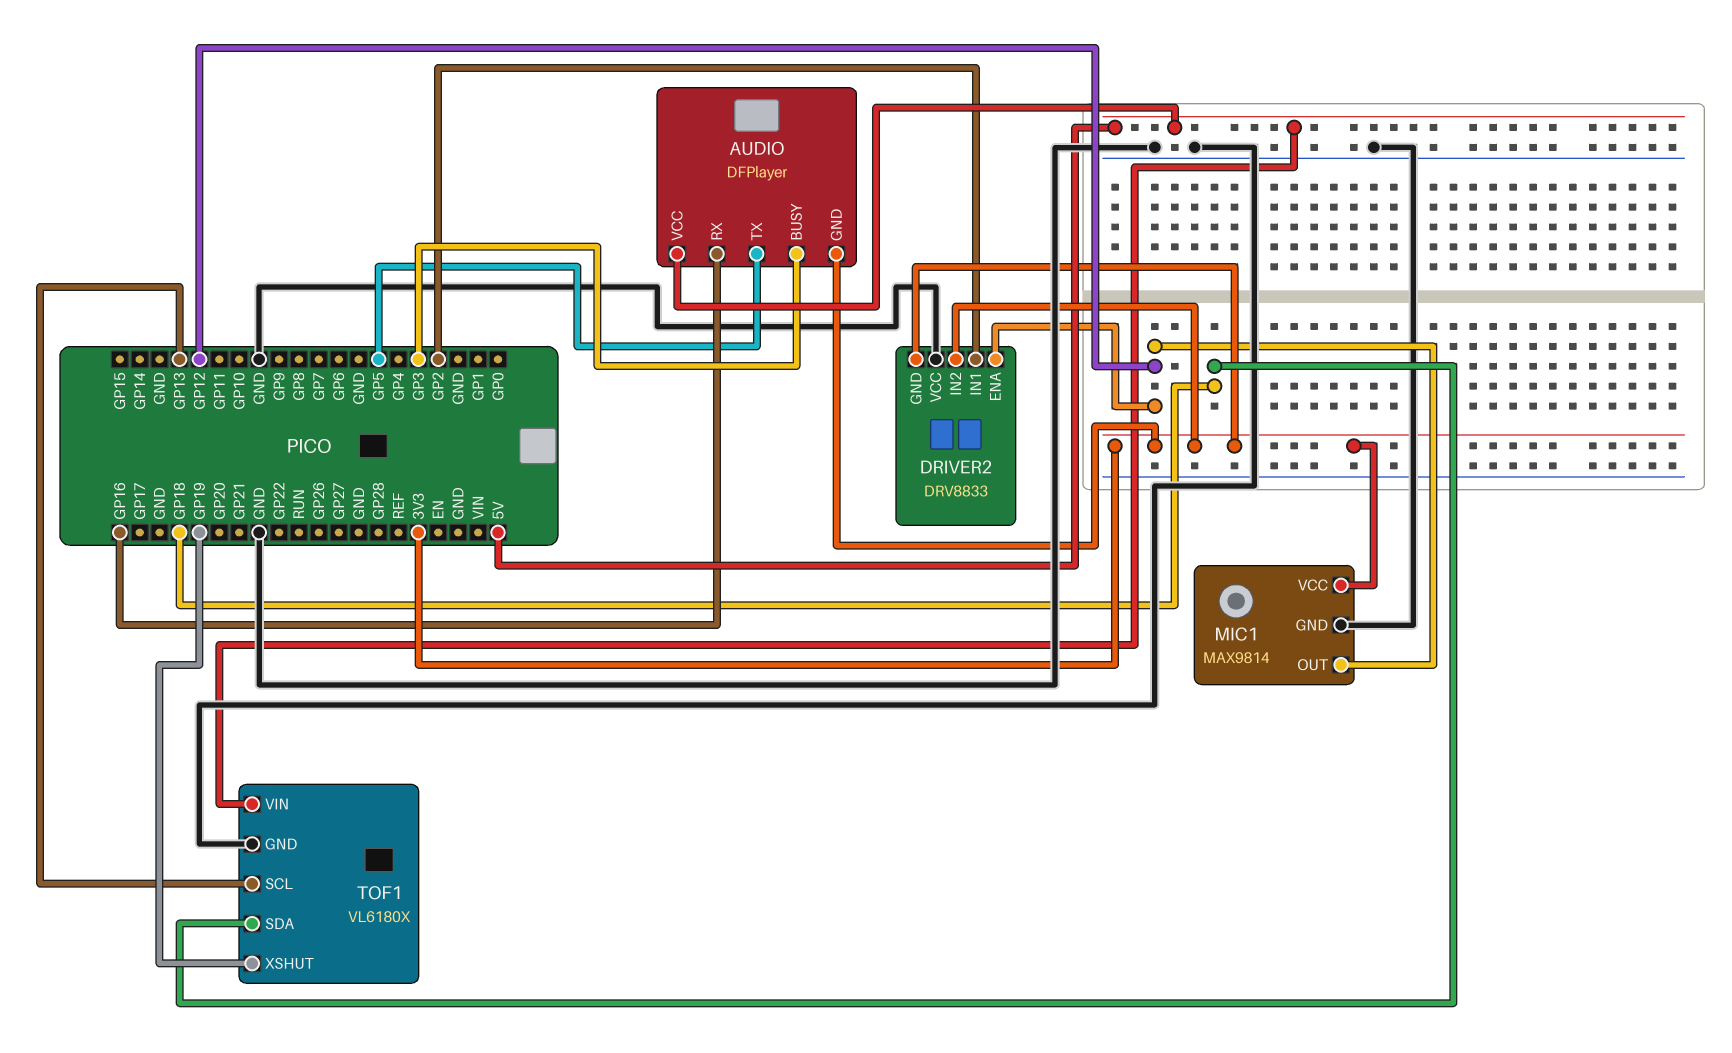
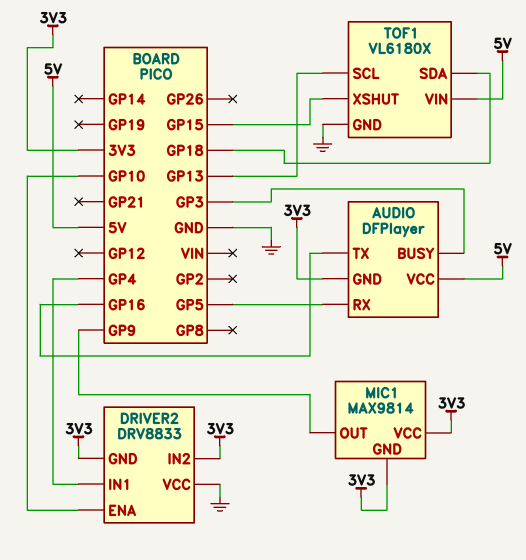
AUDIO pin RX: GP16 -> GP5
AUDIO pin TX: GP5 -> GP16
DRIVER2 pin ENA: GP12 -> GP10
DRIVER2 pin IN1: GP2 -> GP4
MIC1 pin GND: GND -> 3V3
MIC1 pin OUT: GP12 -> GP9
TOF1 pin XSHUT: GP19 -> GP15

